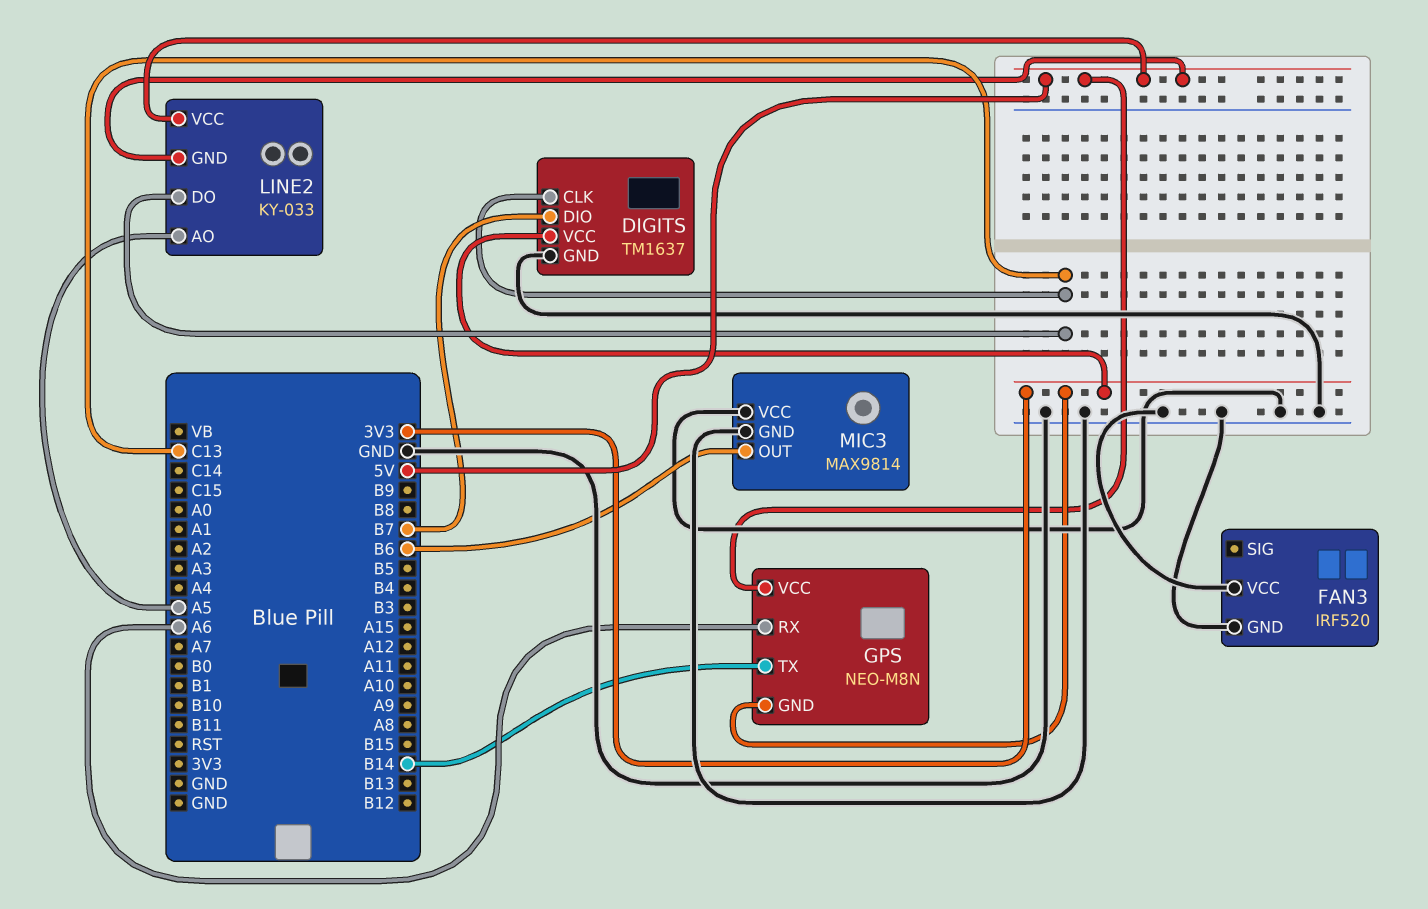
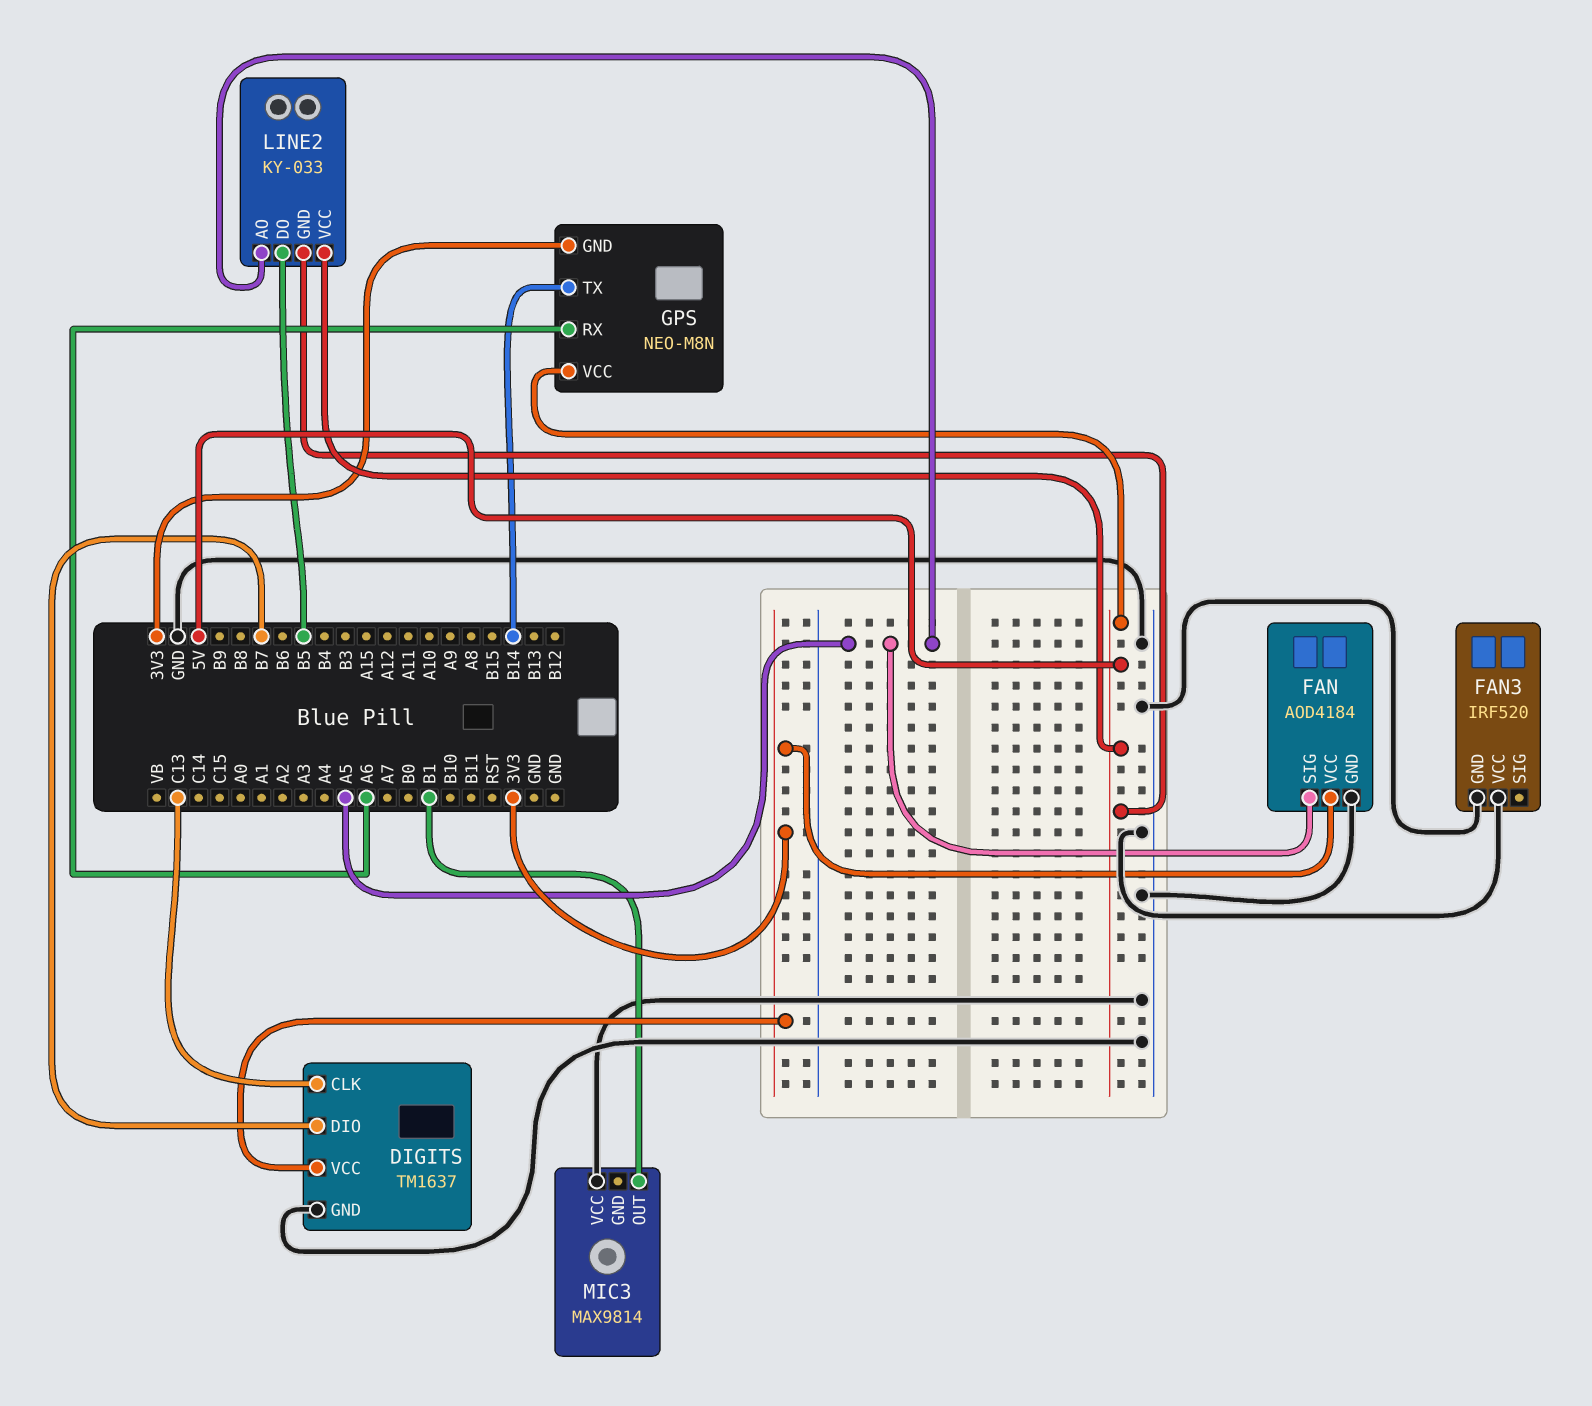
FAN: none -> AOD4184
FAN pin GND: none -> GND
FAN pin SIG: none -> A5
FAN pin VCC: none -> 3V3
LINE2 pin DO: C13 -> B5
MIC3 pin GND: GND -> none
MIC3 pin OUT: B6 -> B1

